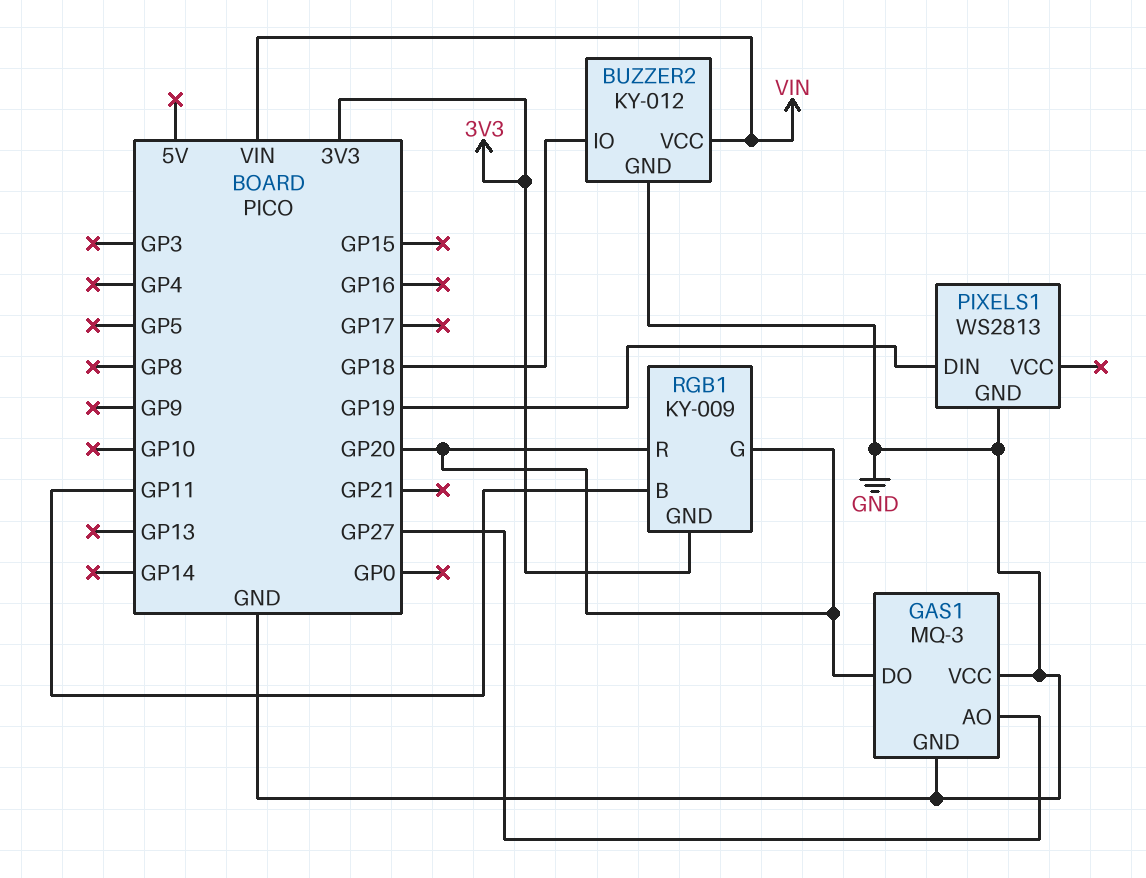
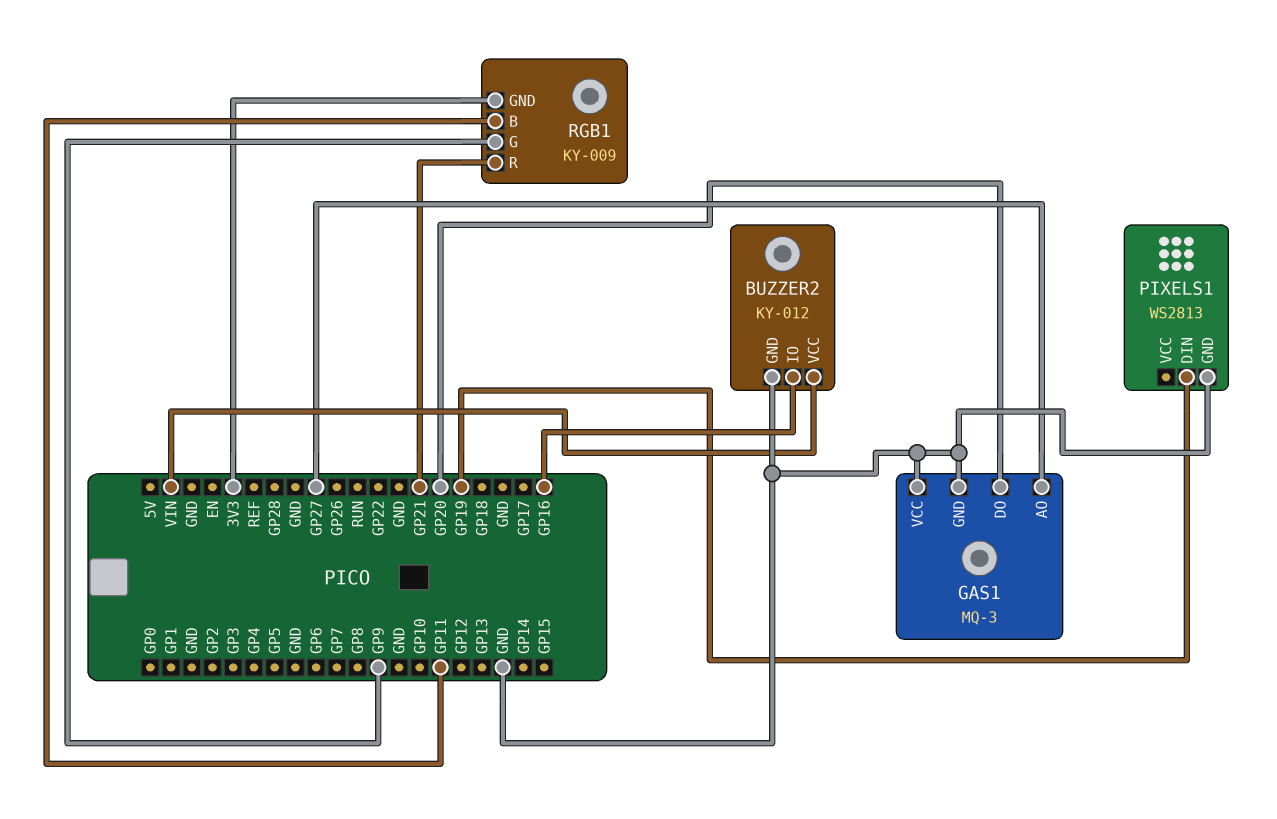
BUZZER2 pin IO: GP18 -> GP16
RGB1 pin G: GP20 -> GP9
RGB1 pin R: GP20 -> GP21

